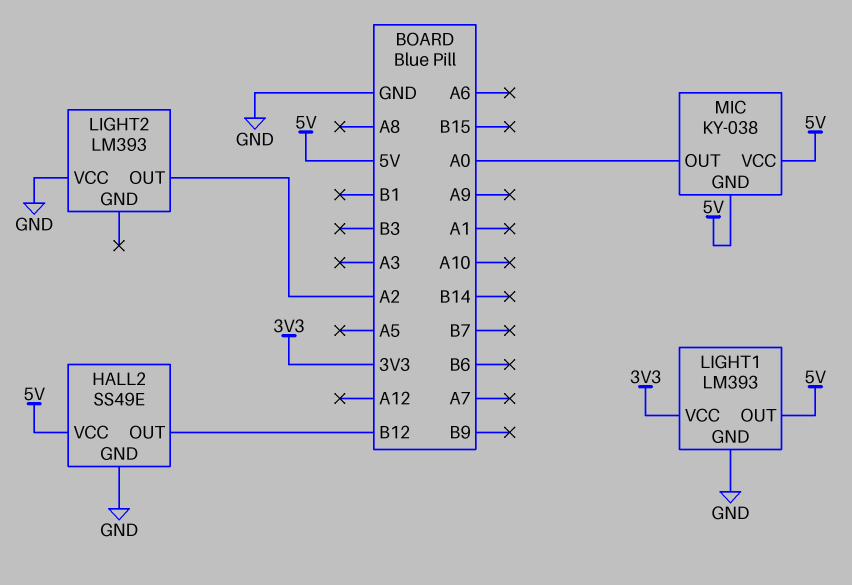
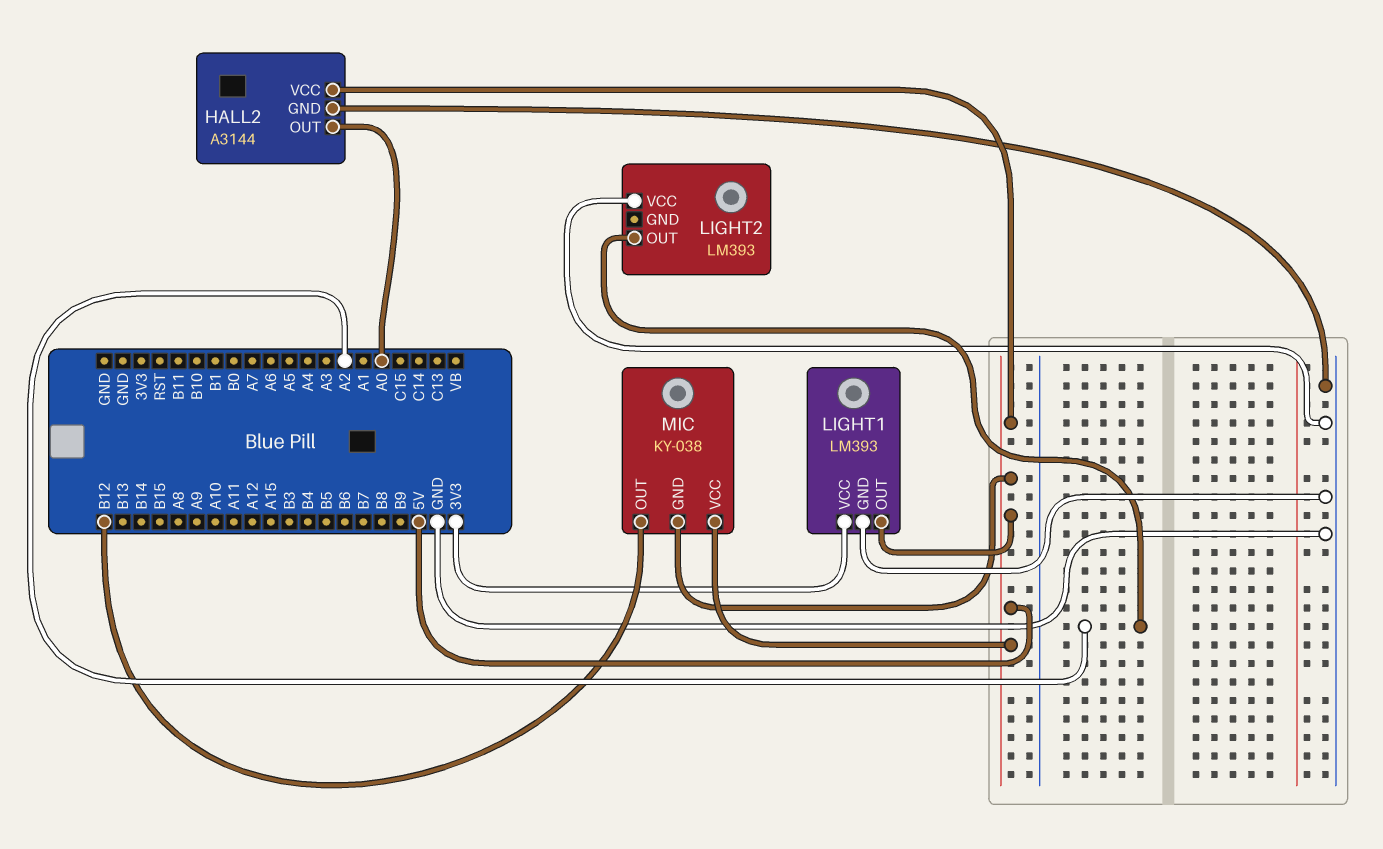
HALL2: SS49E -> A3144
HALL2 pin OUT: B12 -> A0
MIC pin OUT: A0 -> B12

